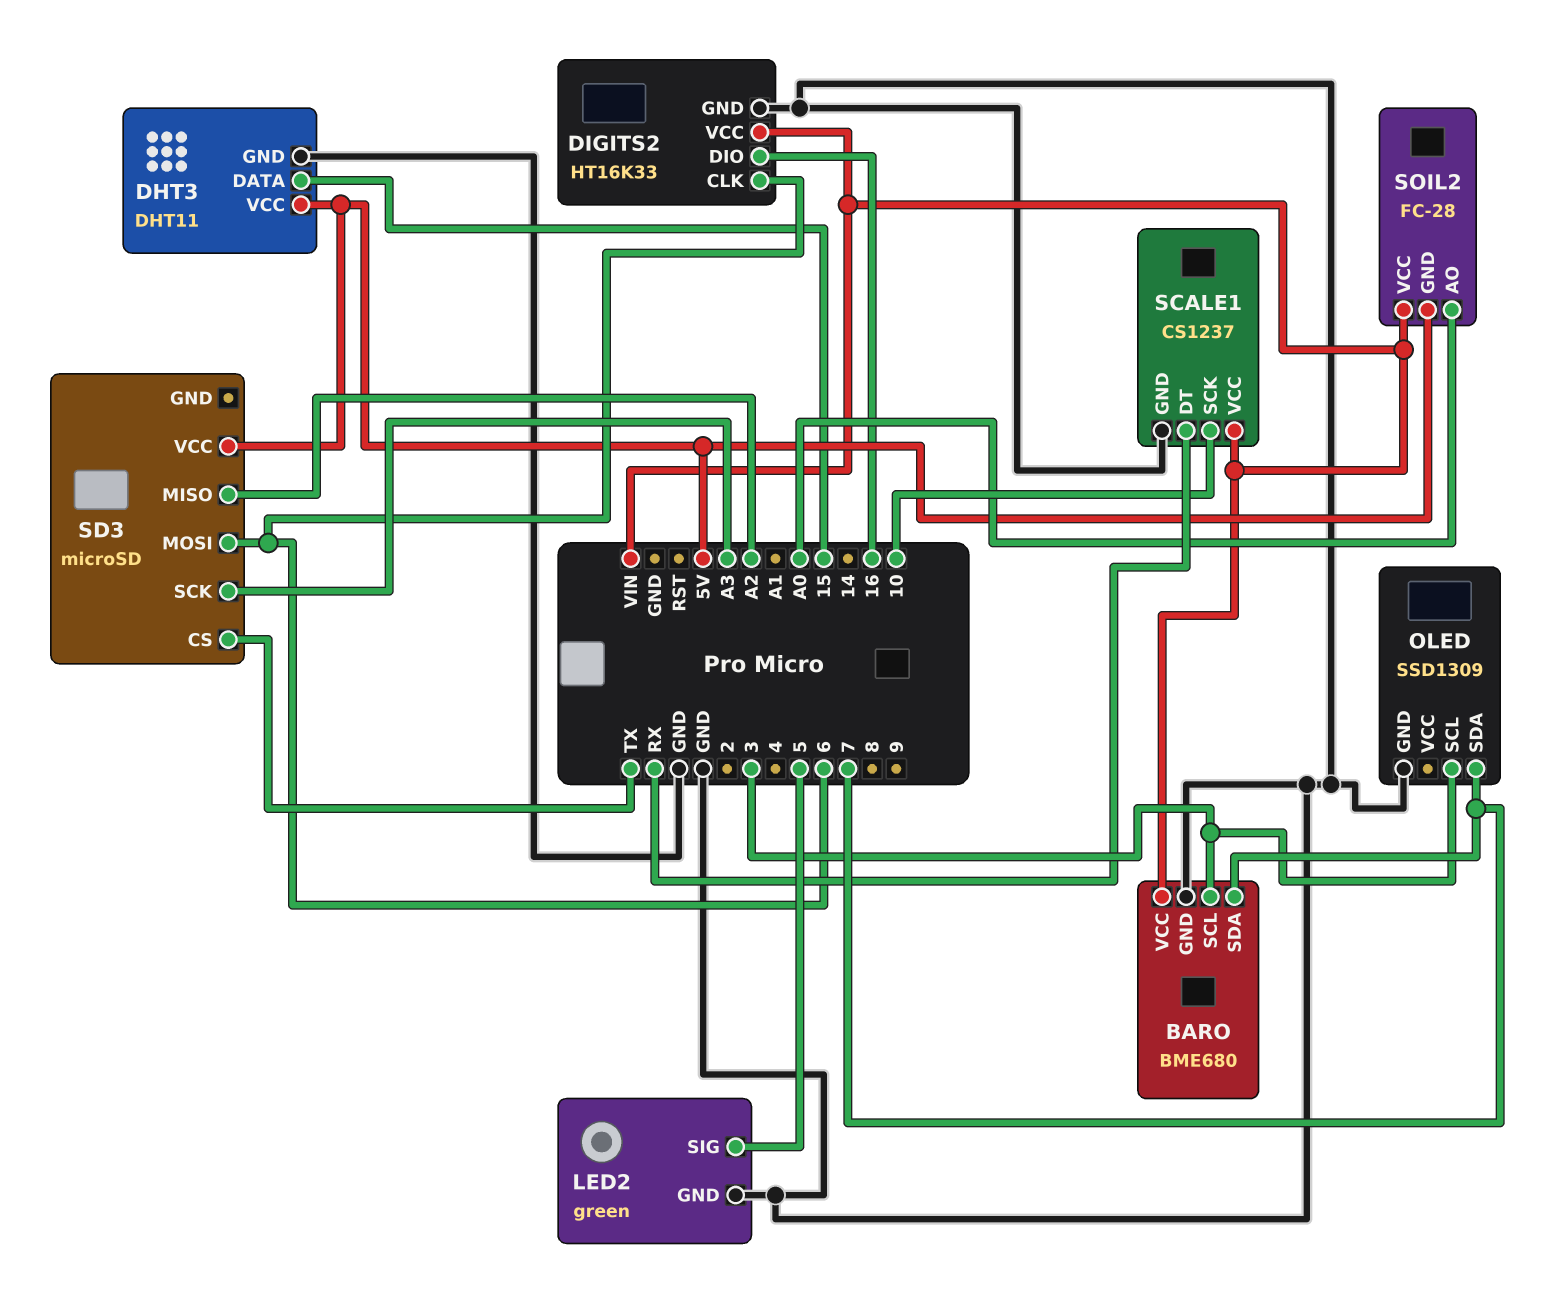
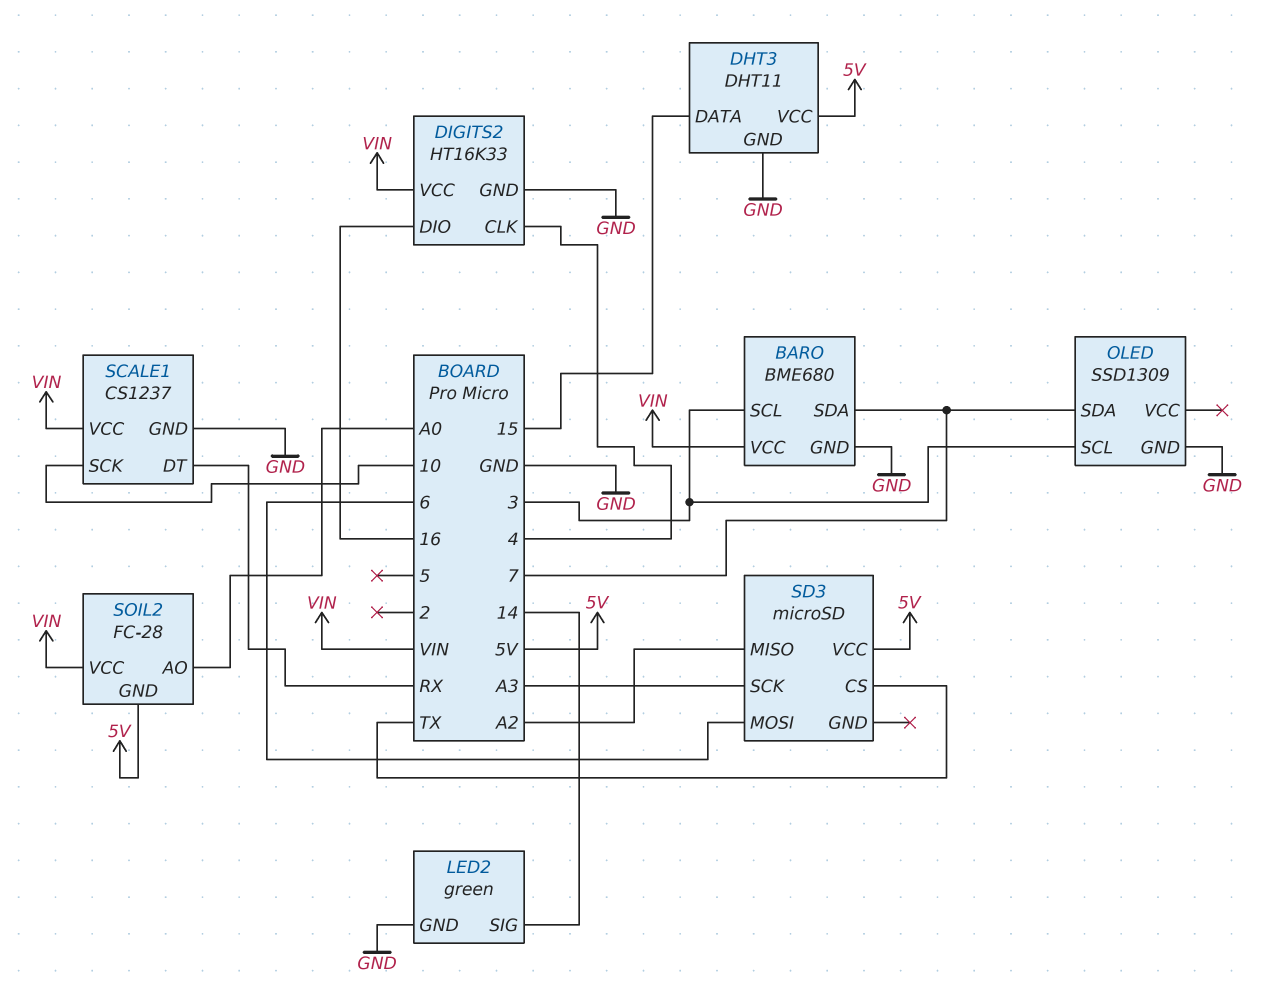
DIGITS2 pin CLK: 6 -> 4
LED2 pin SIG: 5 -> 14

